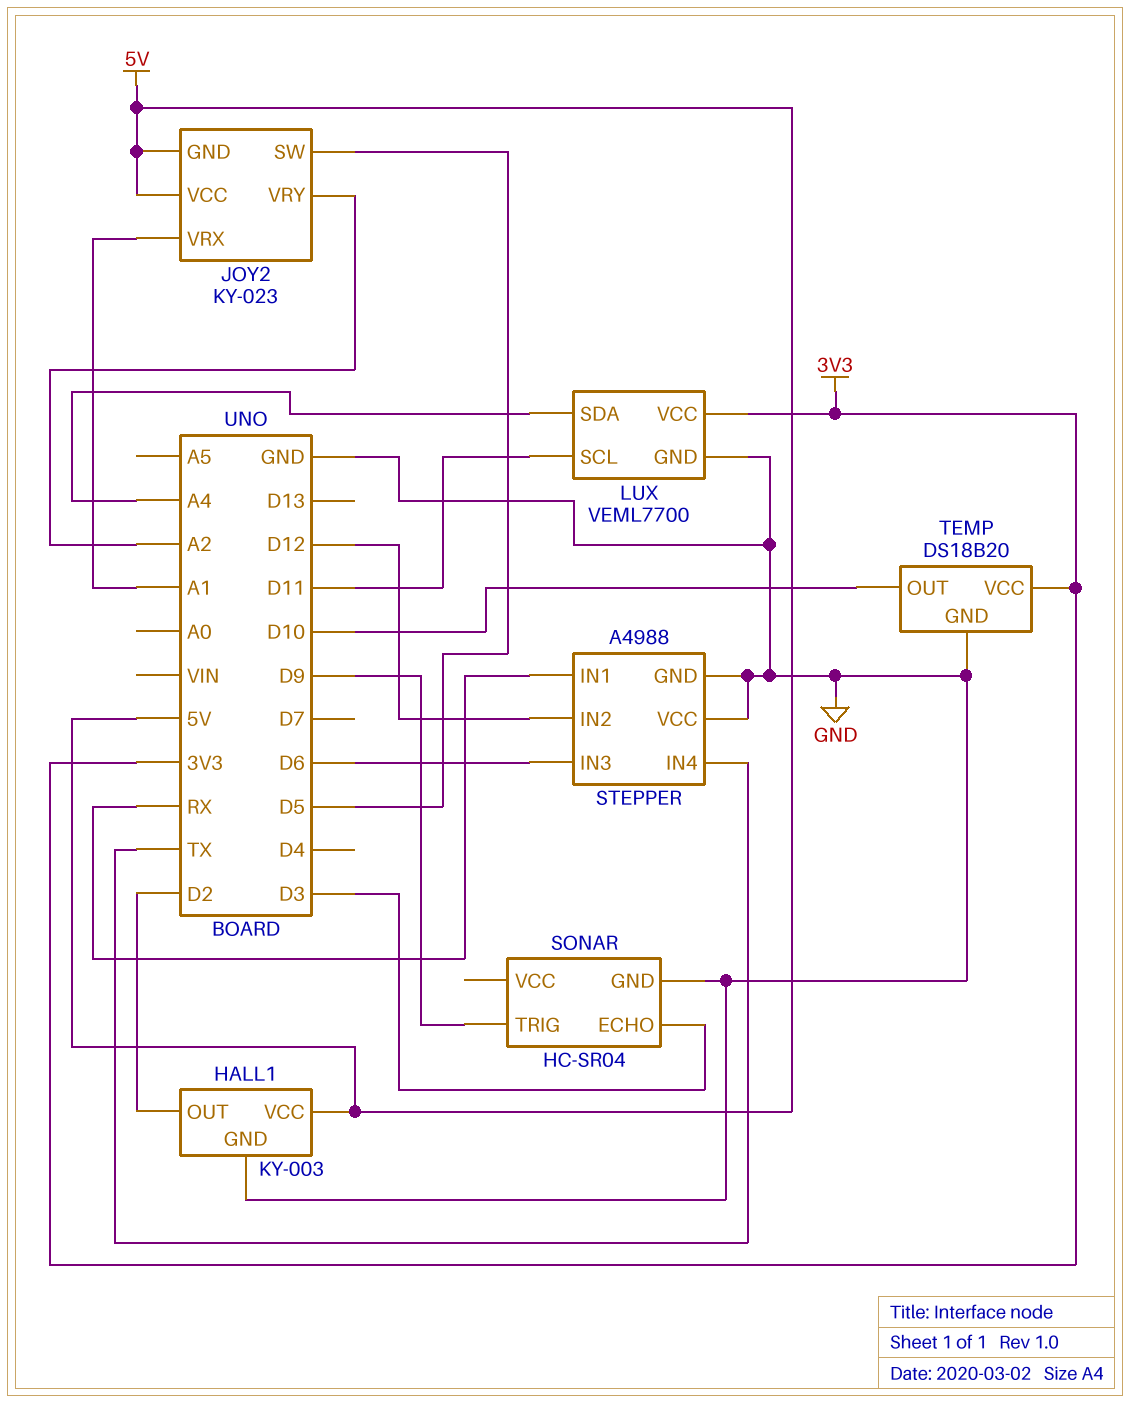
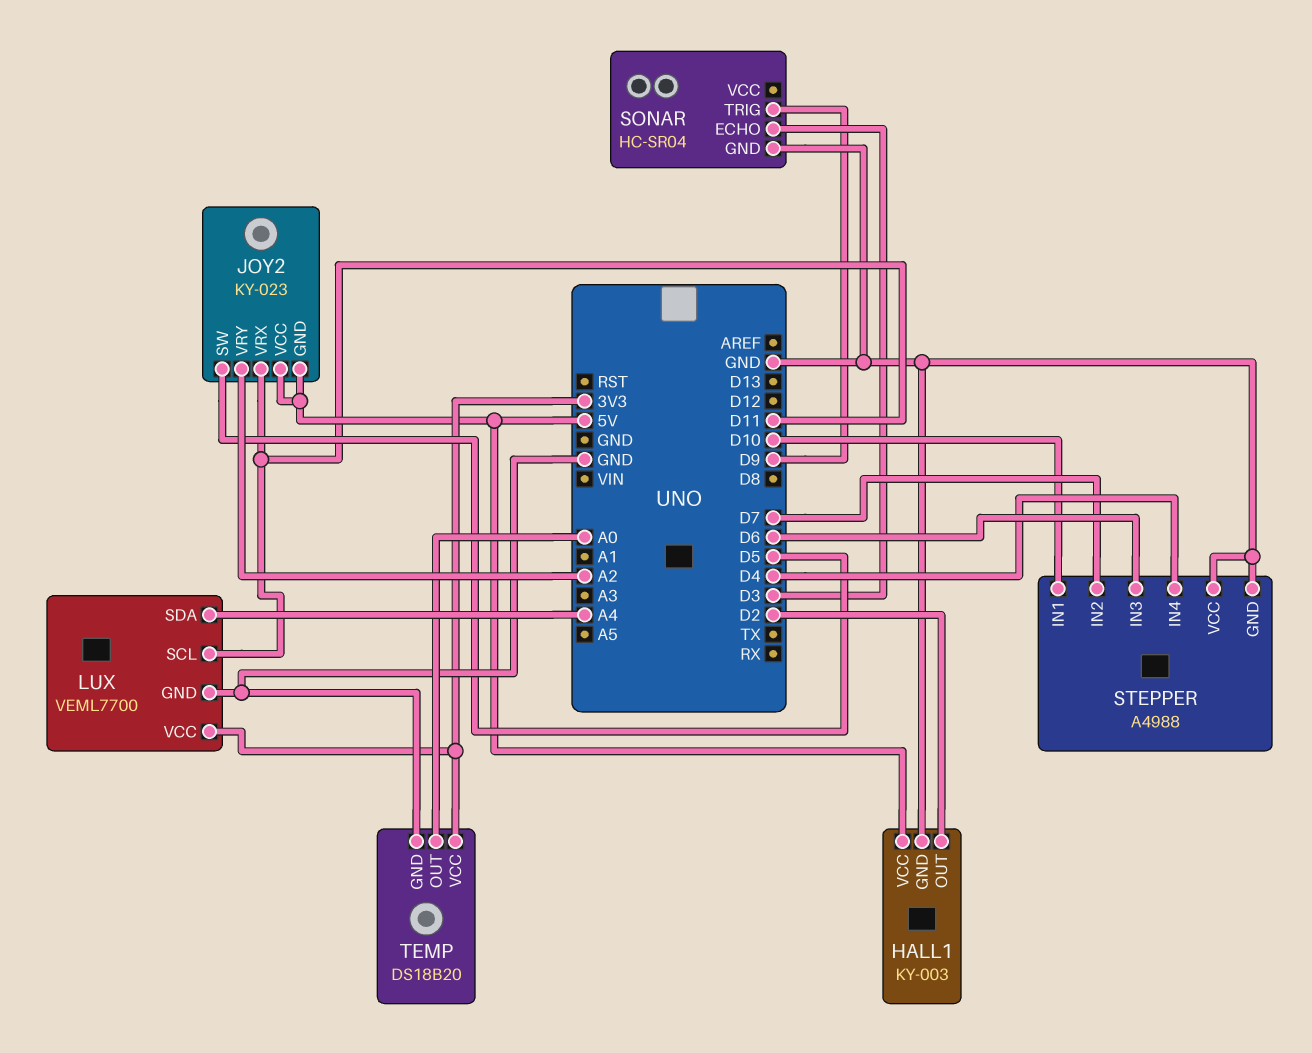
JOY2 pin VRX: A1 -> D11
STEPPER pin IN1: RX -> D10
STEPPER pin IN2: D12 -> D7
STEPPER pin IN4: TX -> D4
TEMP pin OUT: D10 -> A0

